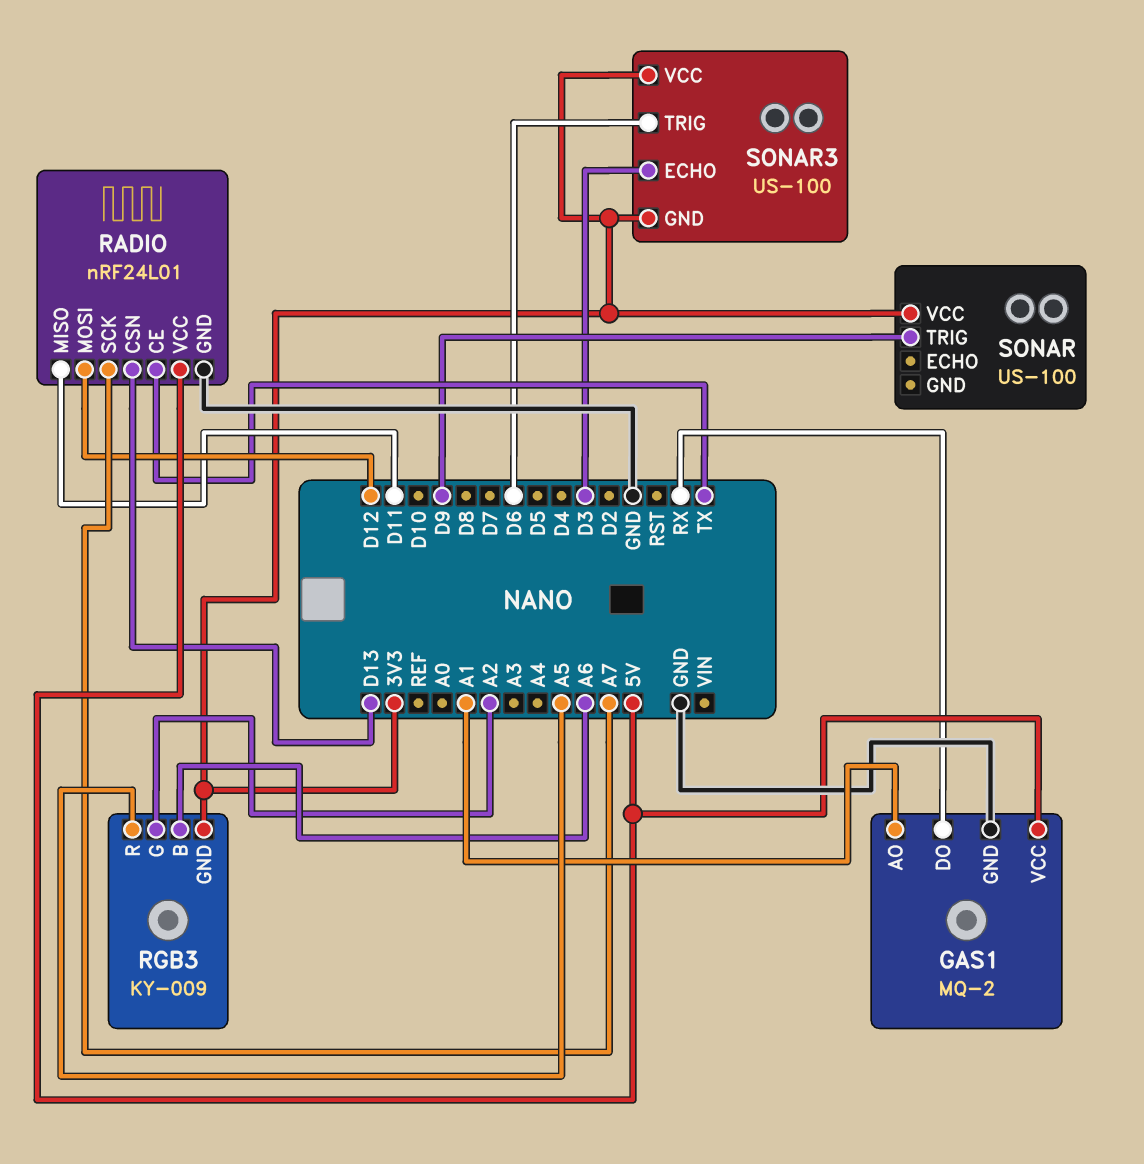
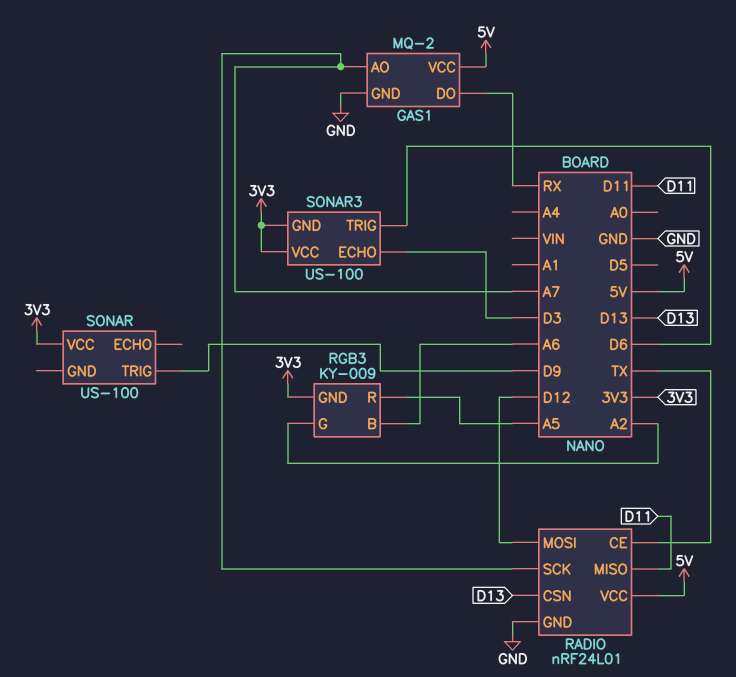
GAS1 pin AO: A1 -> A7

